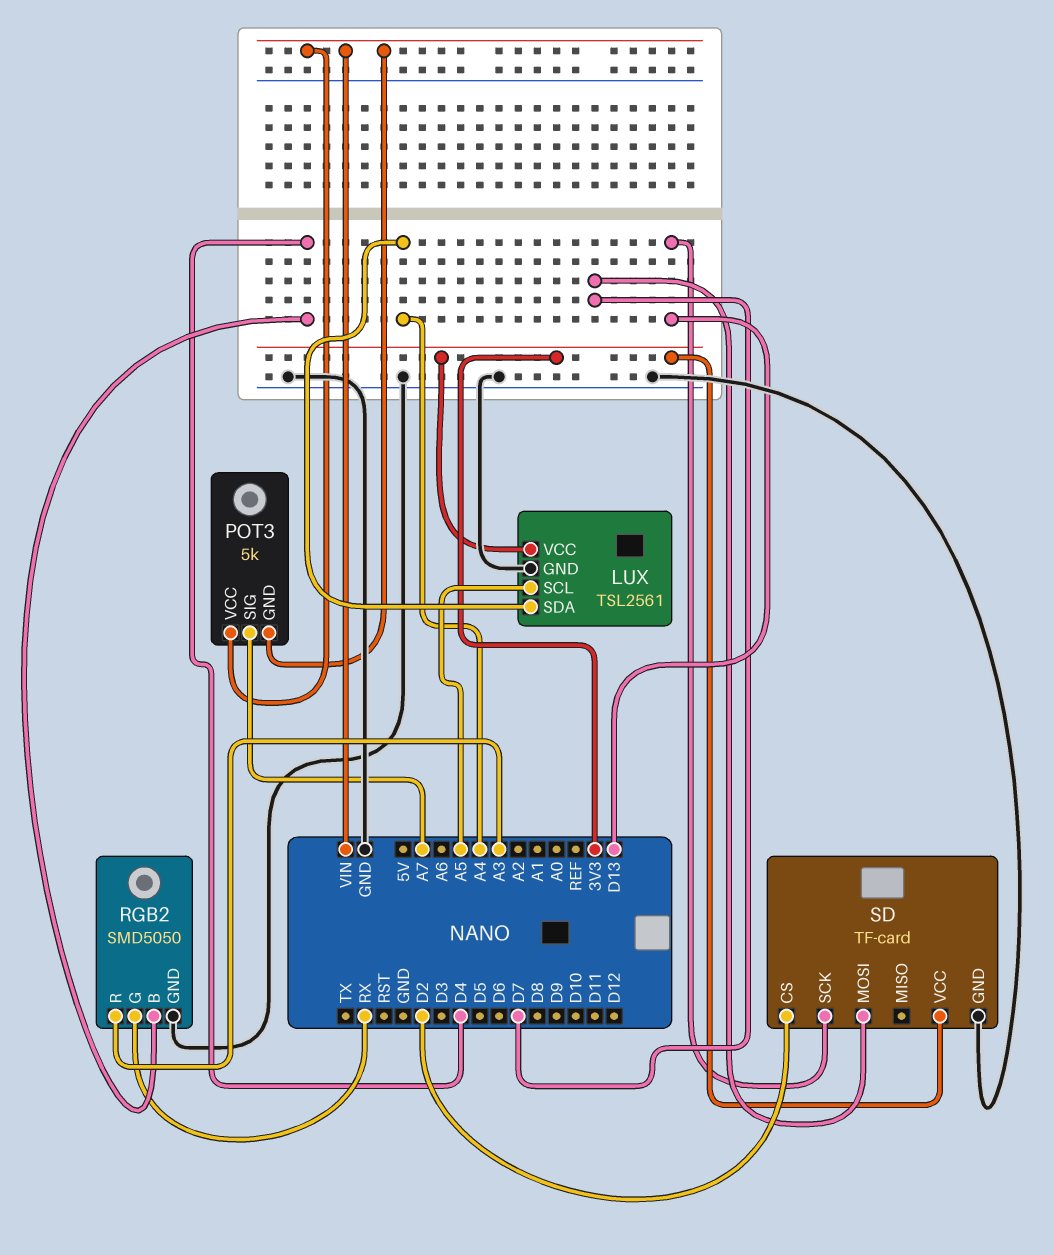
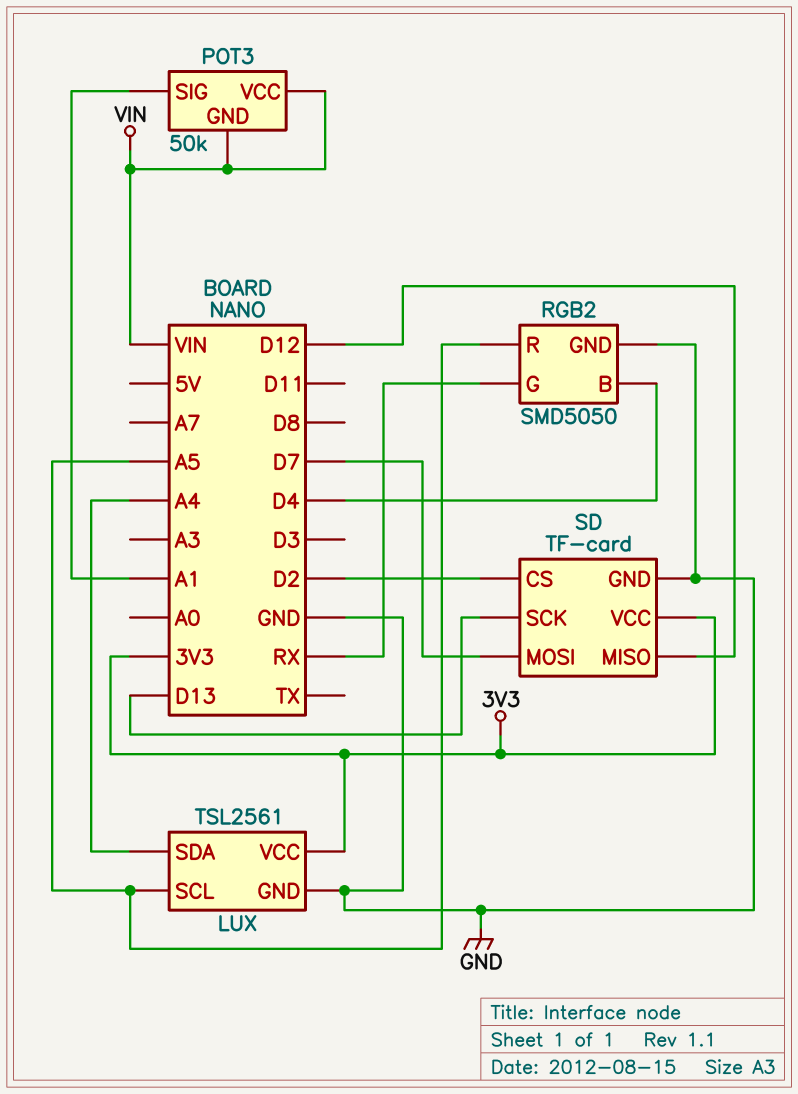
POT3: 5k -> 50k
POT3 pin SIG: A7 -> A1
RGB2 pin R: A3 -> A5
SD pin MISO: none -> D12

